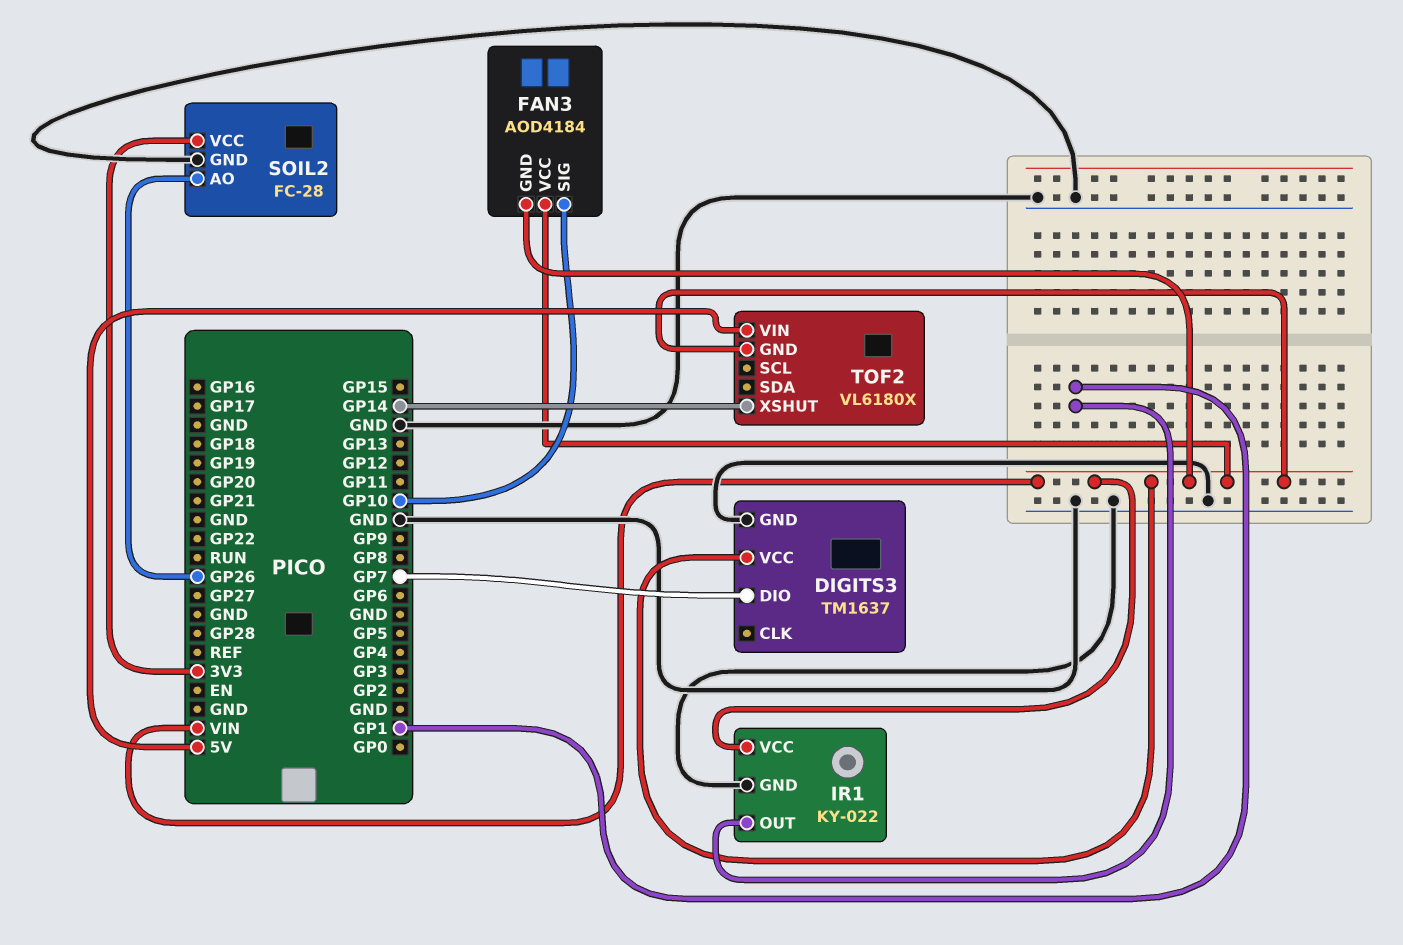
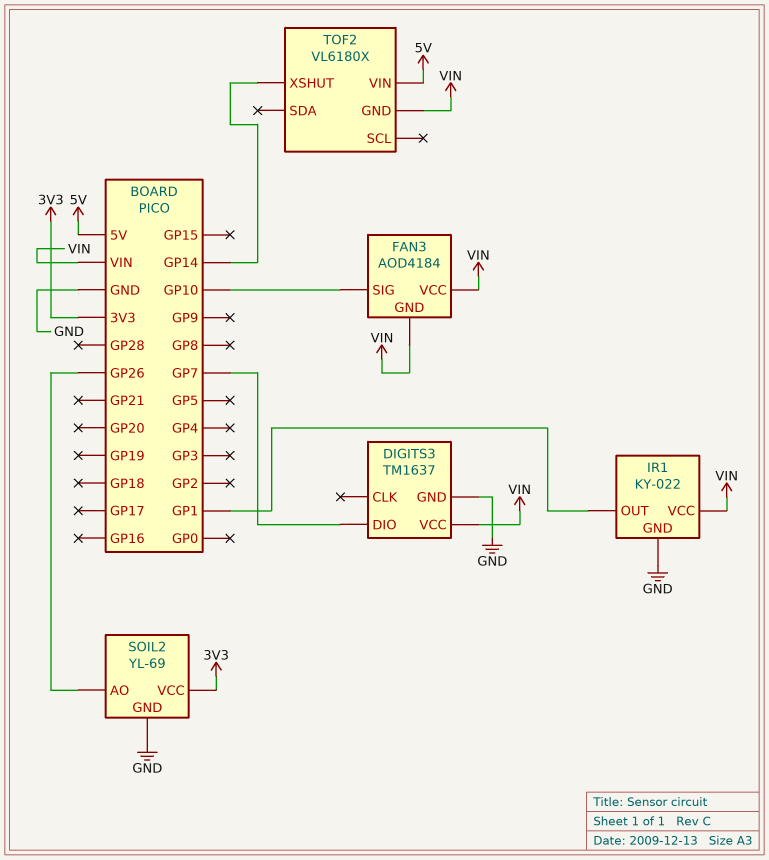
SOIL2: FC-28 -> YL-69

